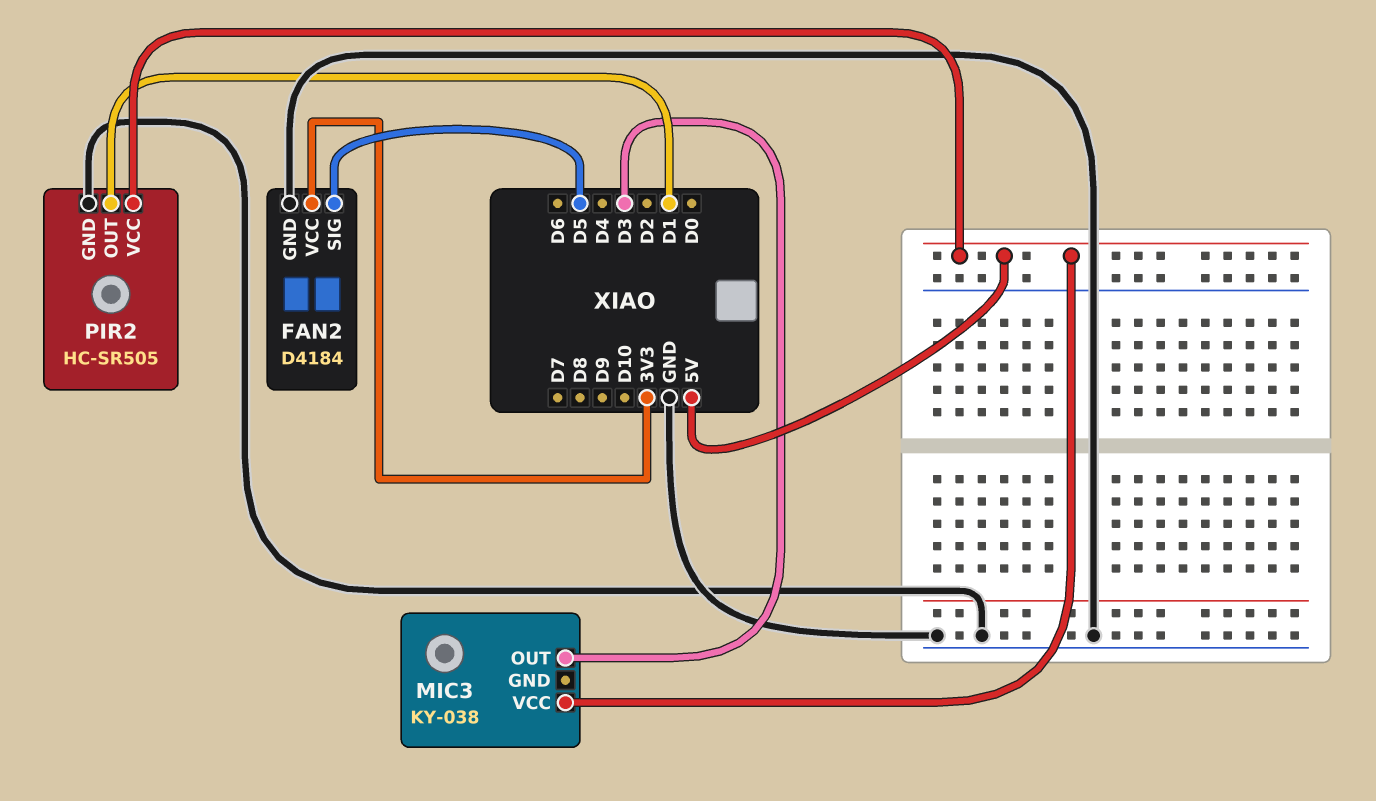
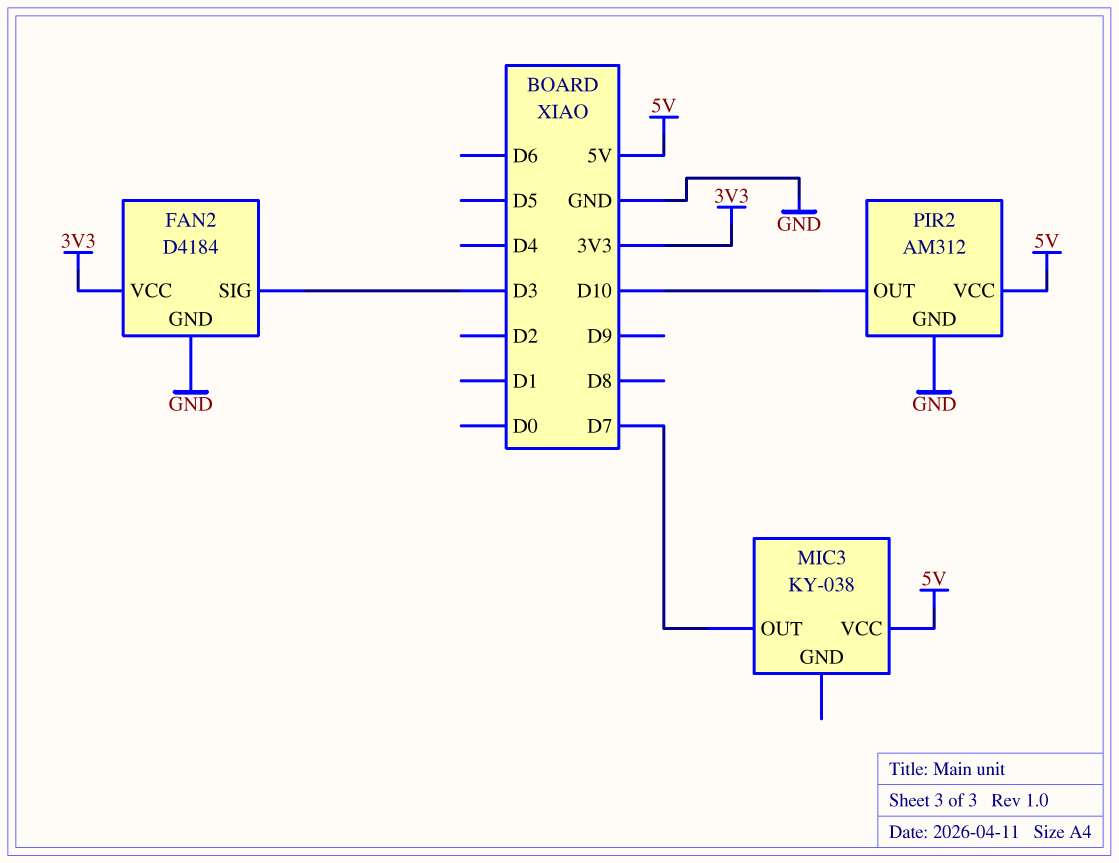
FAN2 pin SIG: D5 -> D3
MIC3 pin OUT: D3 -> D7
PIR2: HC-SR505 -> AM312
PIR2 pin OUT: D1 -> D10

